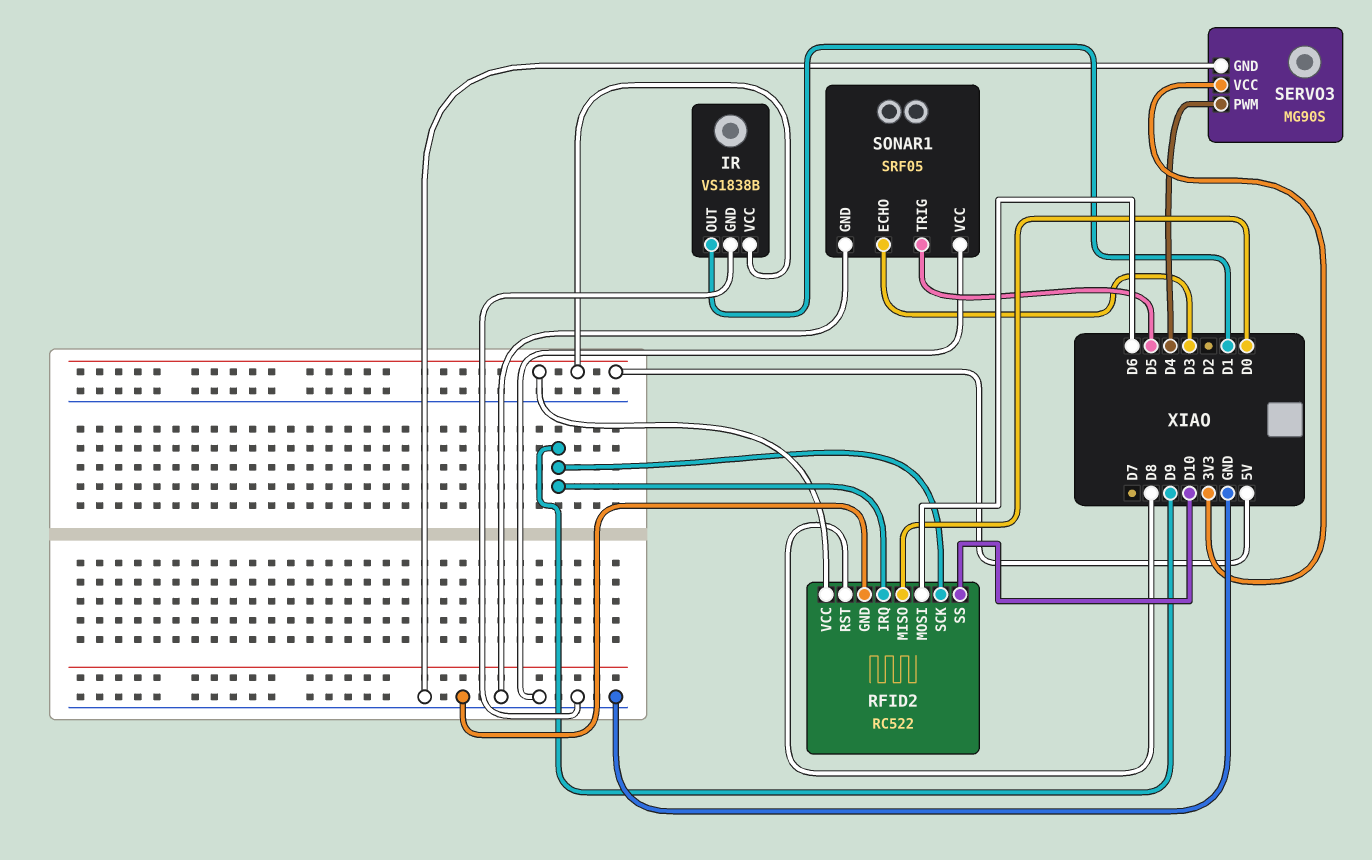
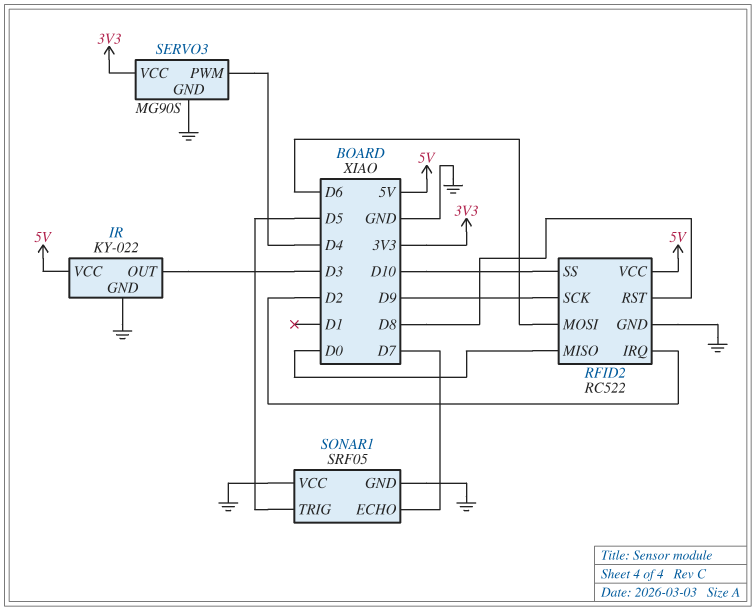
IR: VS1838B -> KY-022
IR pin OUT: D1 -> D3
RFID2 pin IRQ: D9 -> D2
SONAR1 pin ECHO: D3 -> D7

